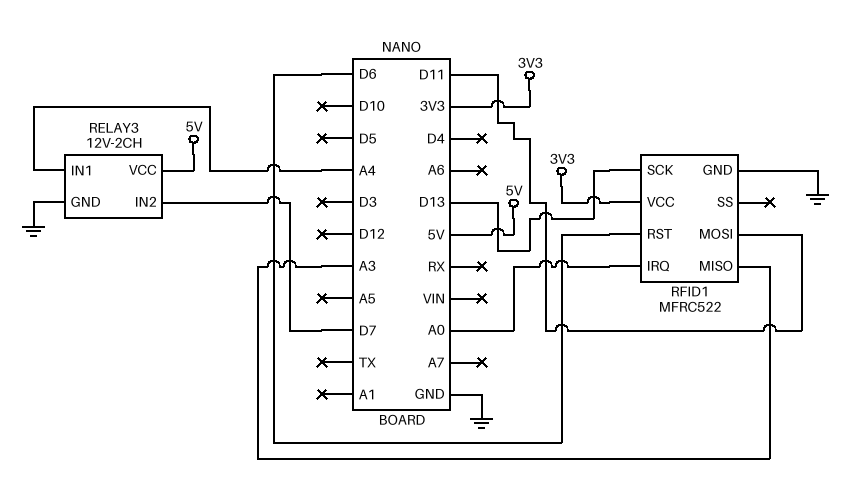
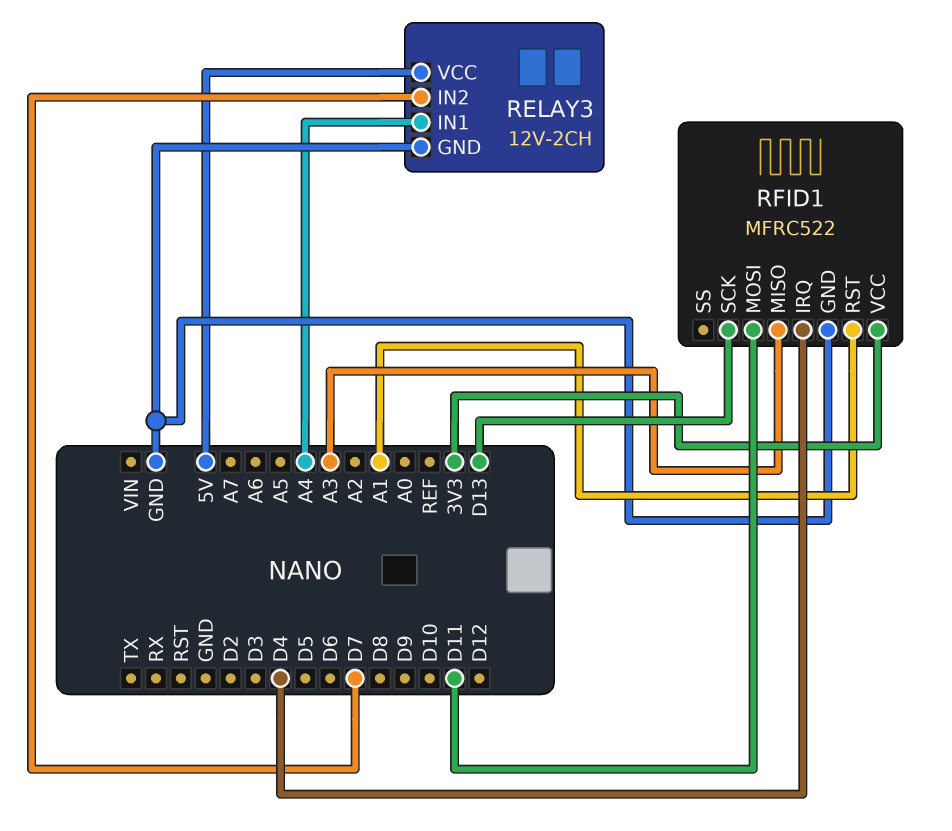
RFID1 pin IRQ: A0 -> D4
RFID1 pin RST: D6 -> A1

